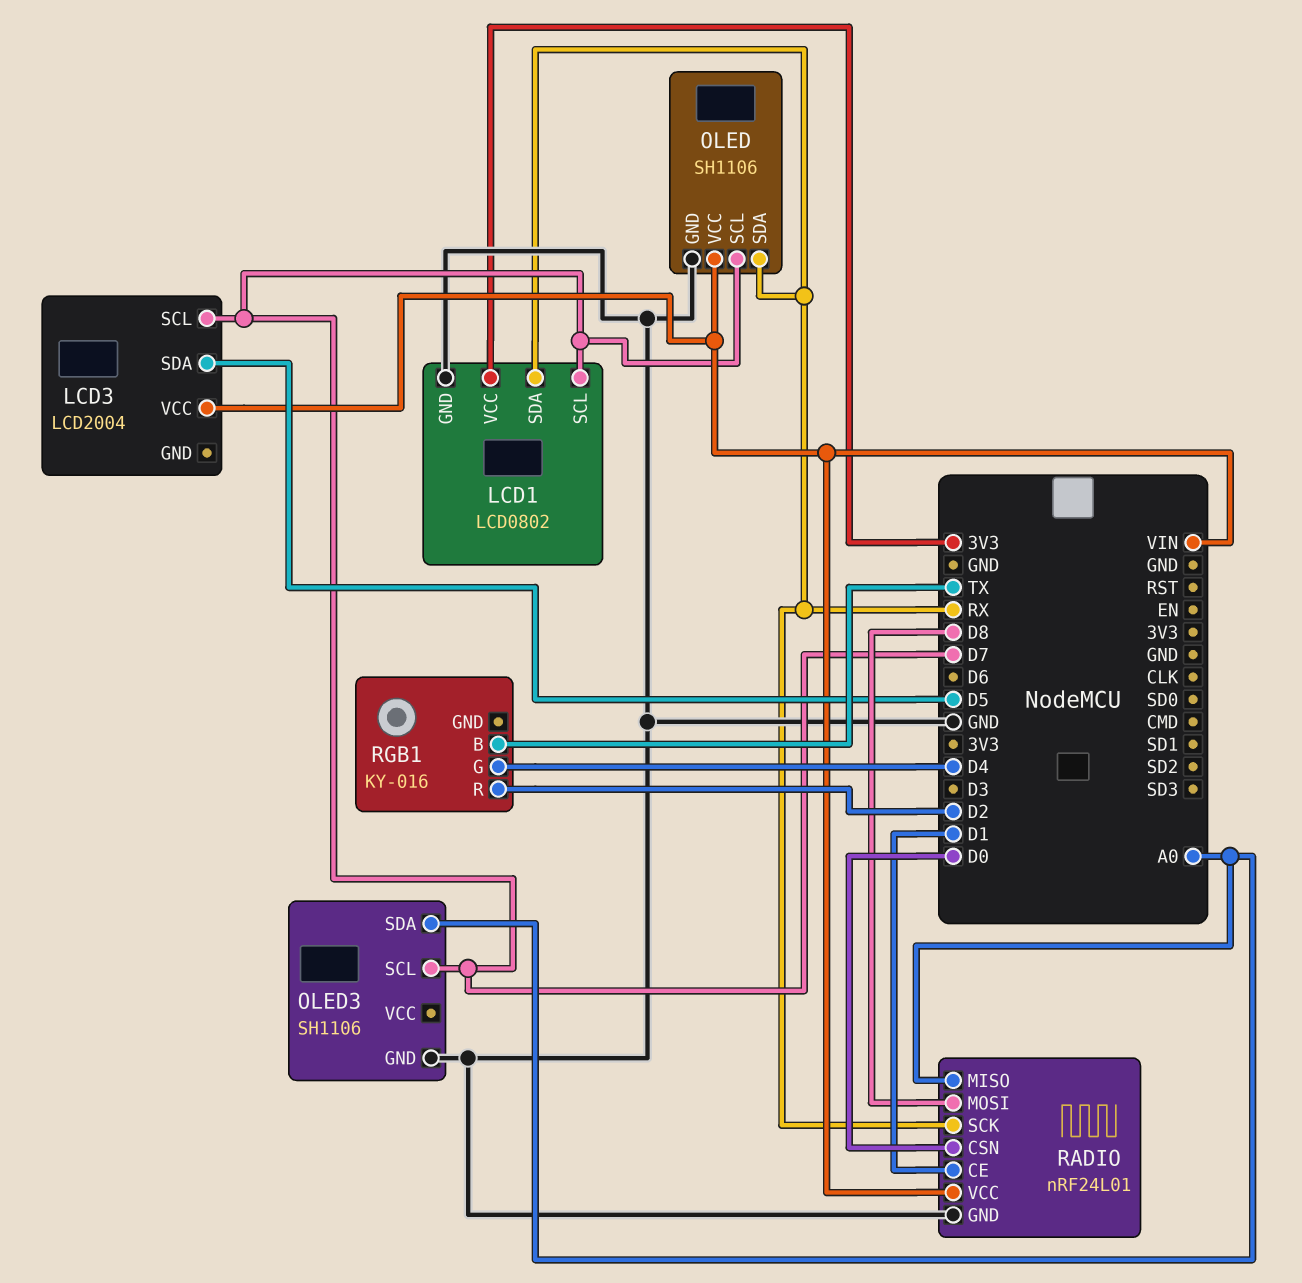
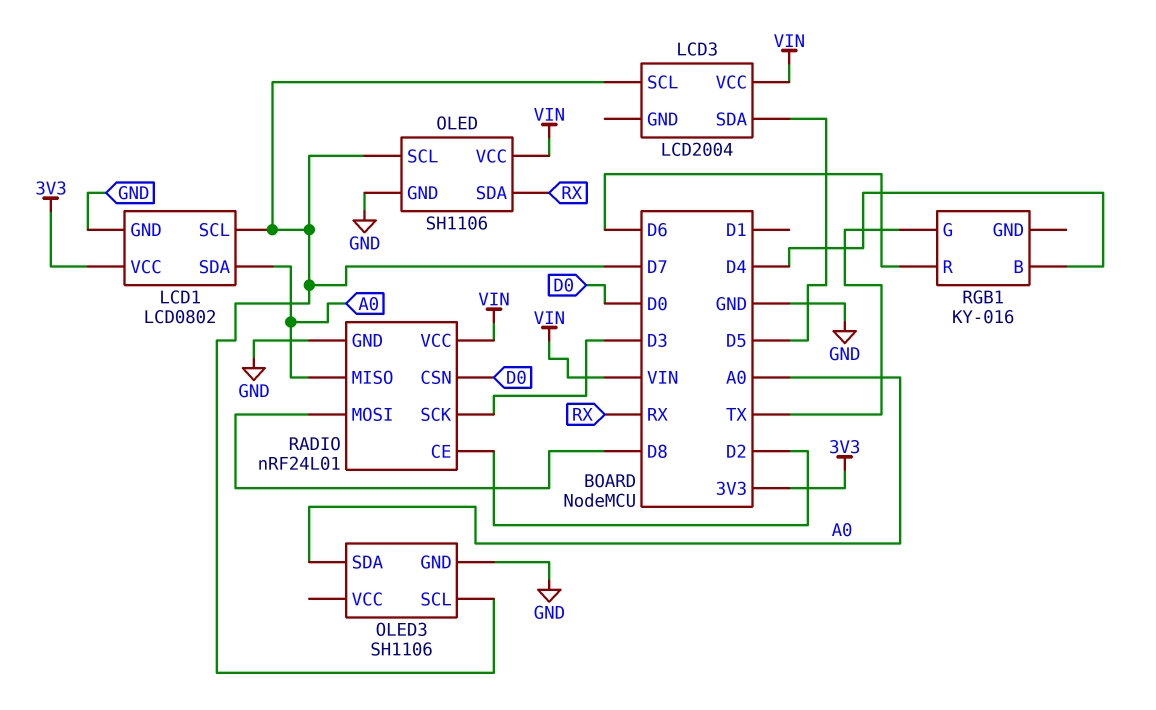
LCD1 pin SDA: RX -> A0
RADIO pin CE: D1 -> D2
RADIO pin SCK: RX -> D3
RGB1 pin B: TX -> D4
RGB1 pin G: D4 -> TX
RGB1 pin R: D2 -> D6

